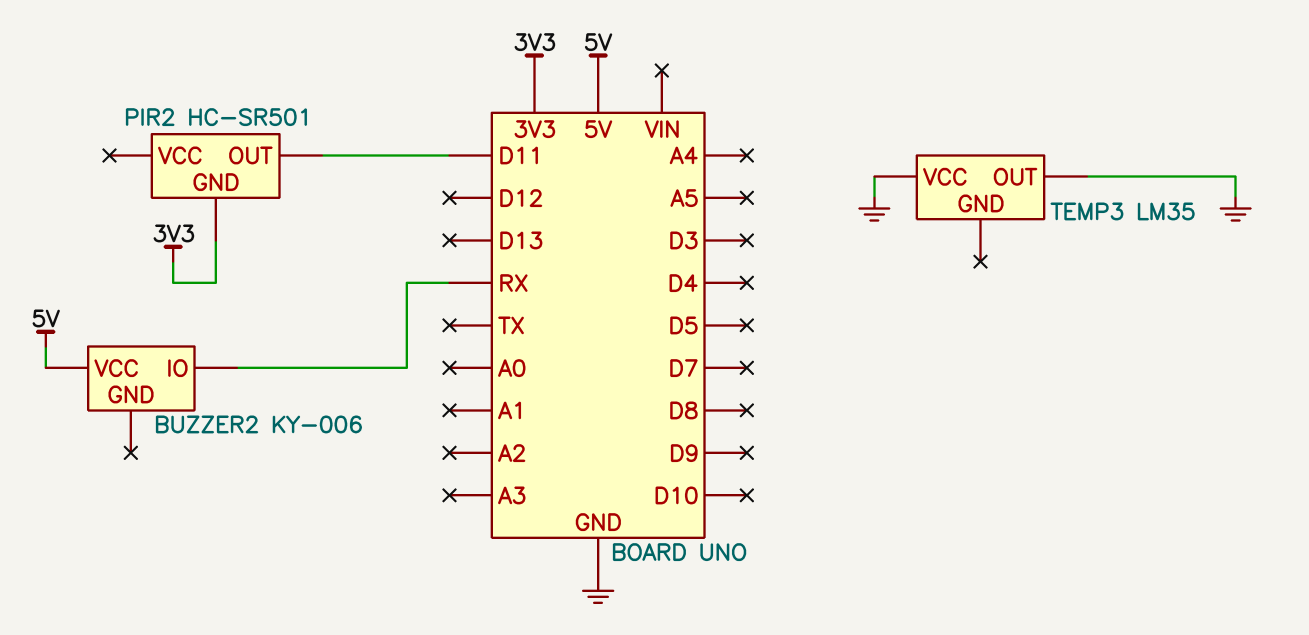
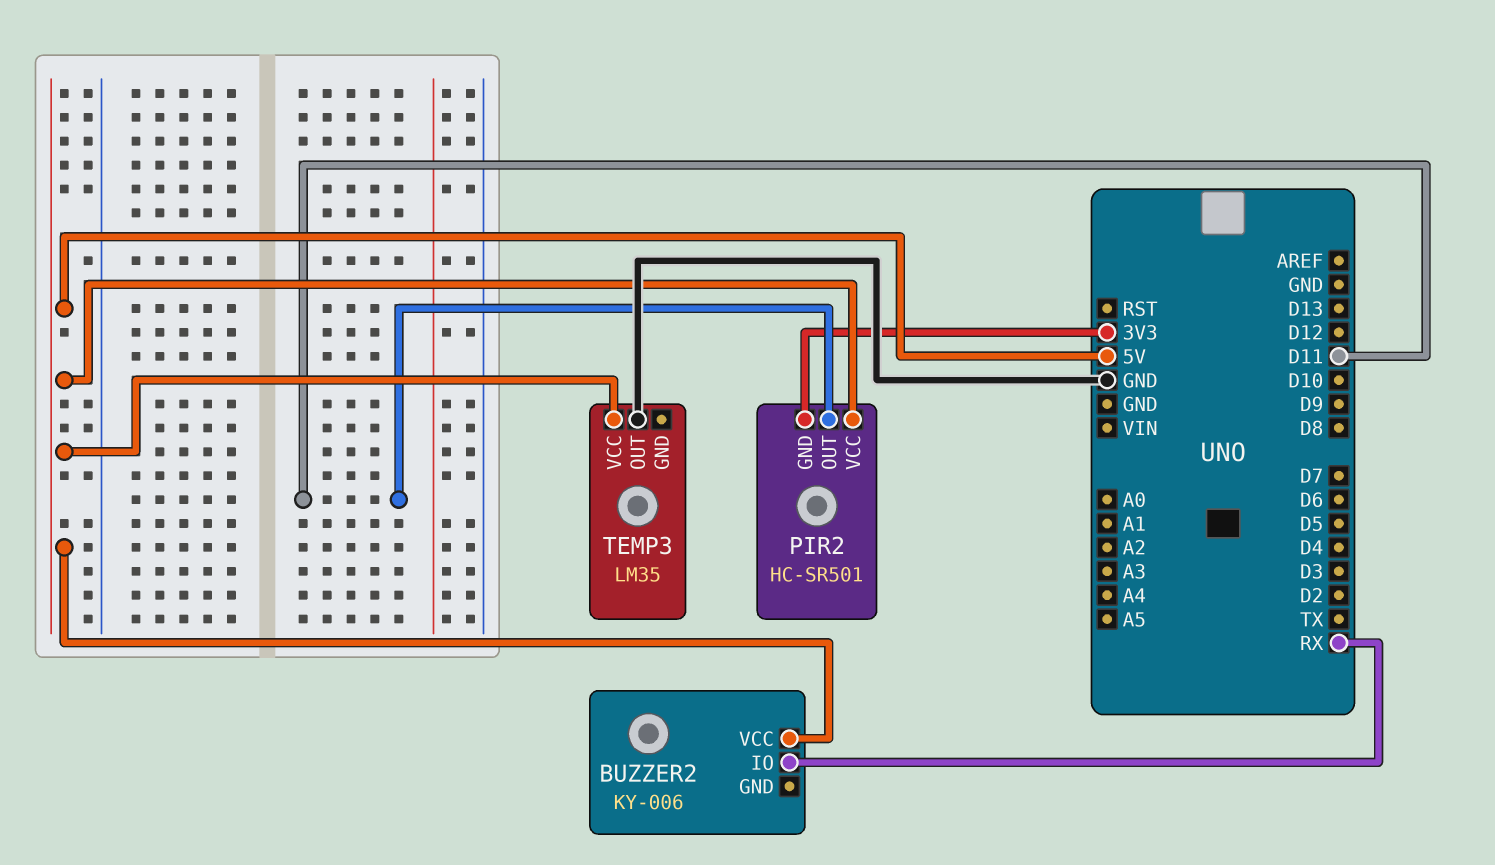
PIR2 pin VCC: none -> 5V
TEMP3 pin VCC: GND -> 5V

